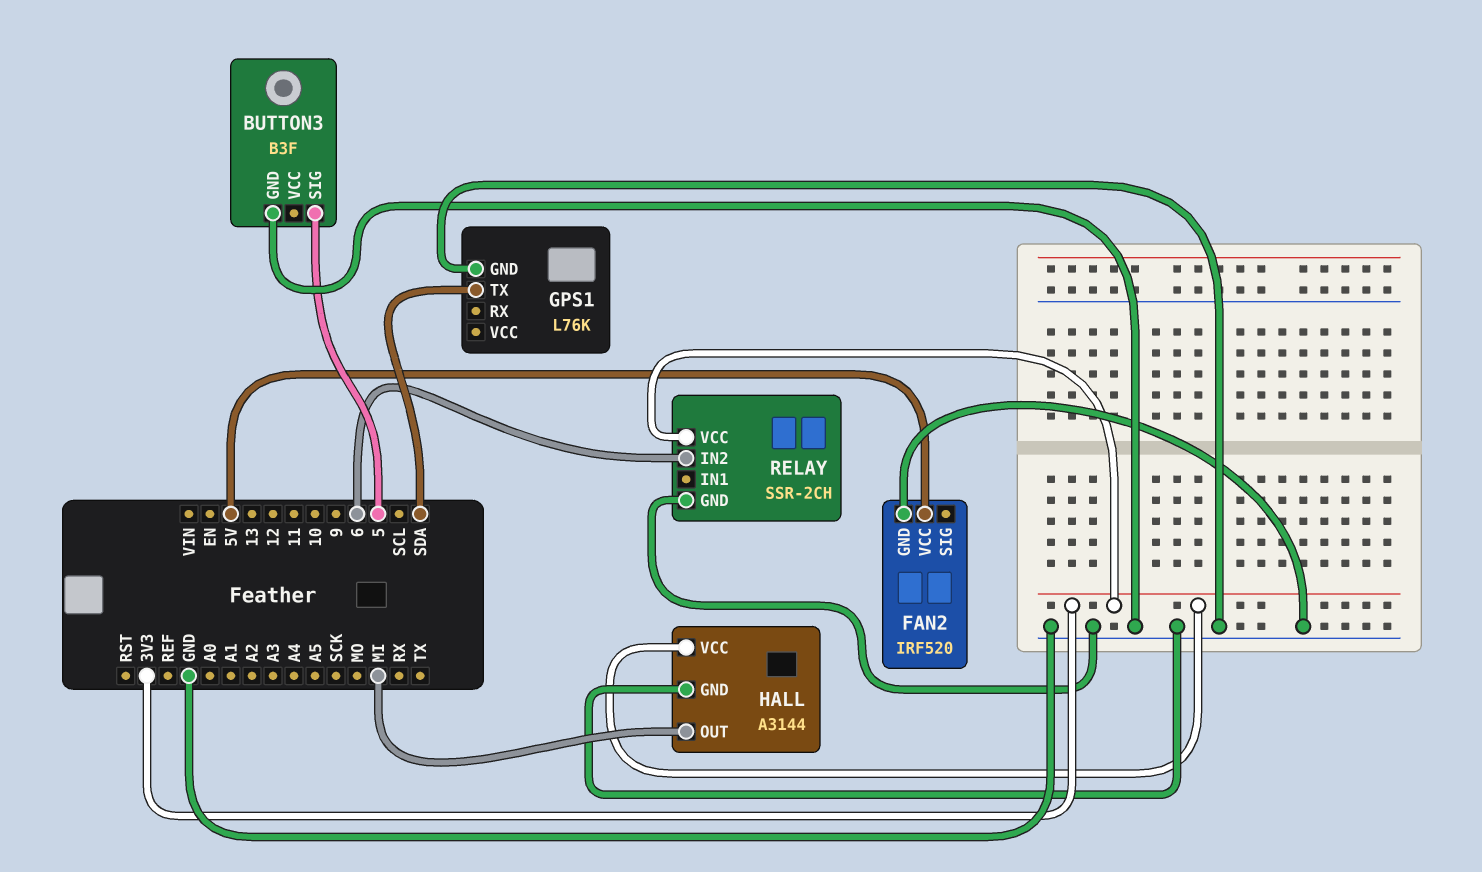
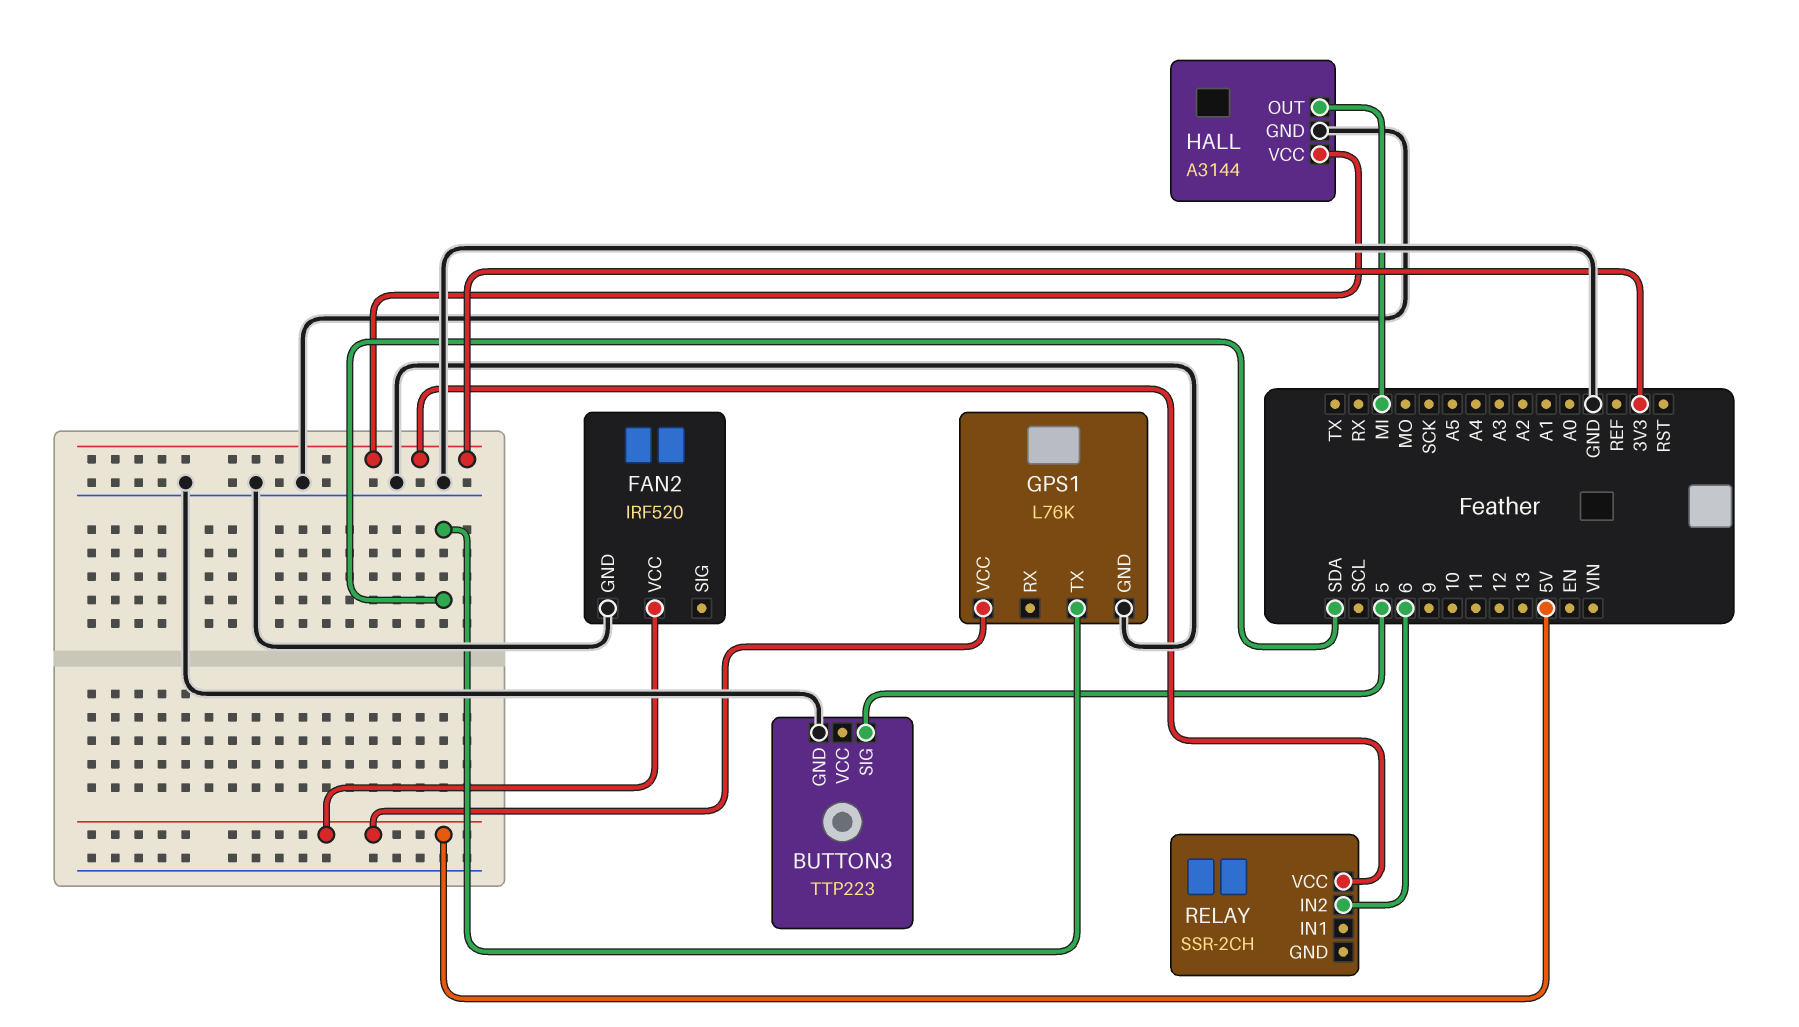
BUTTON3: B3F -> TTP223
GPS1 pin VCC: none -> 5V
RELAY pin GND: GND -> none

